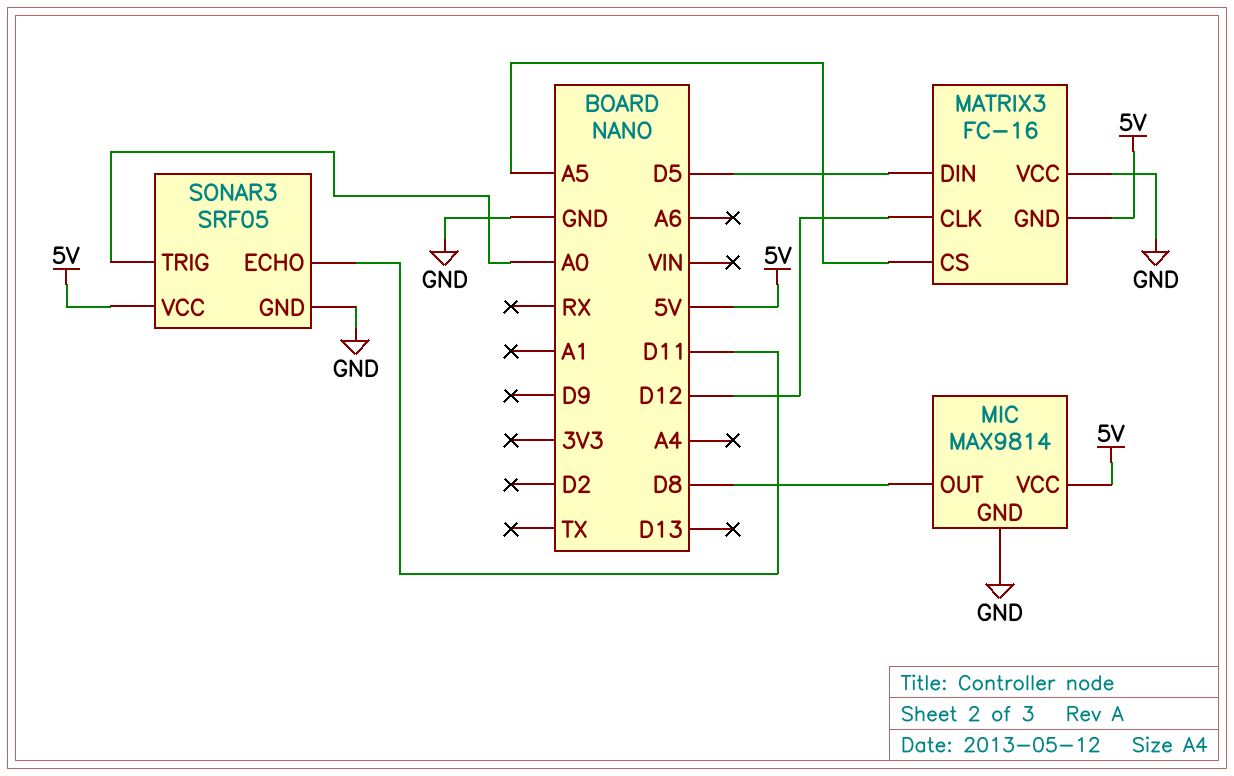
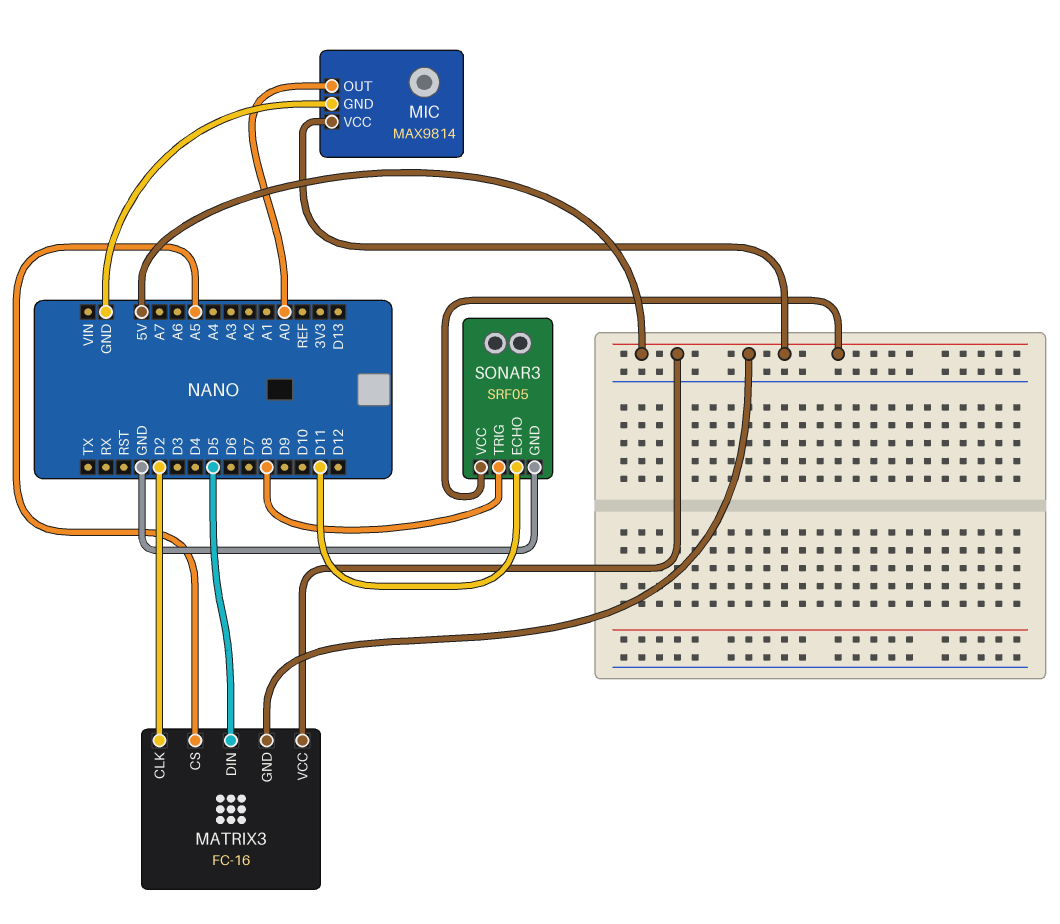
MATRIX3 pin CLK: D12 -> D2
MATRIX3 pin VCC: GND -> 5V
MIC pin OUT: D8 -> A0
SONAR3 pin TRIG: A0 -> D8

